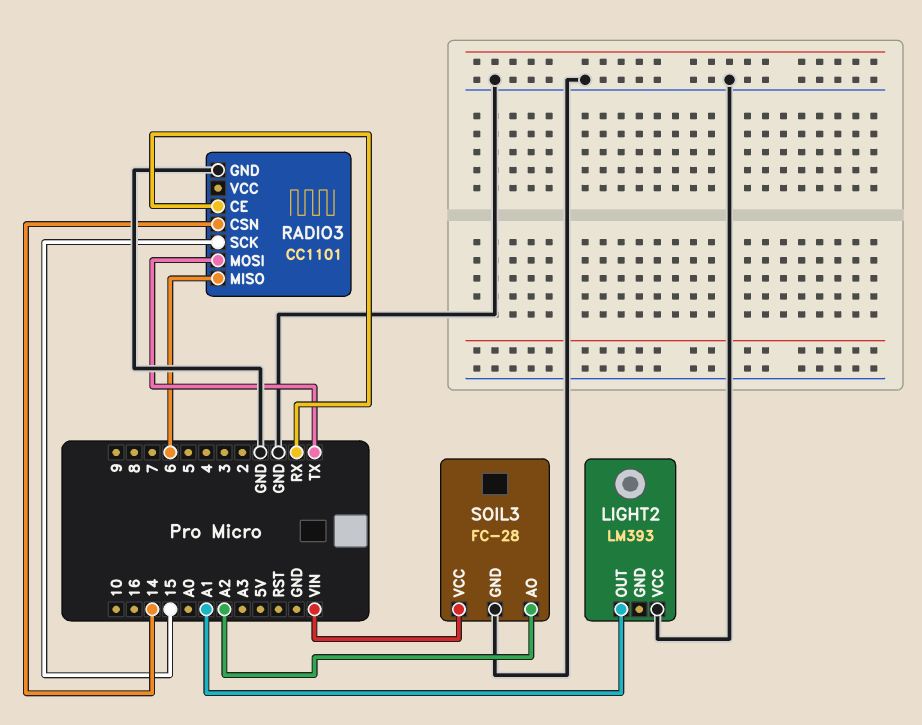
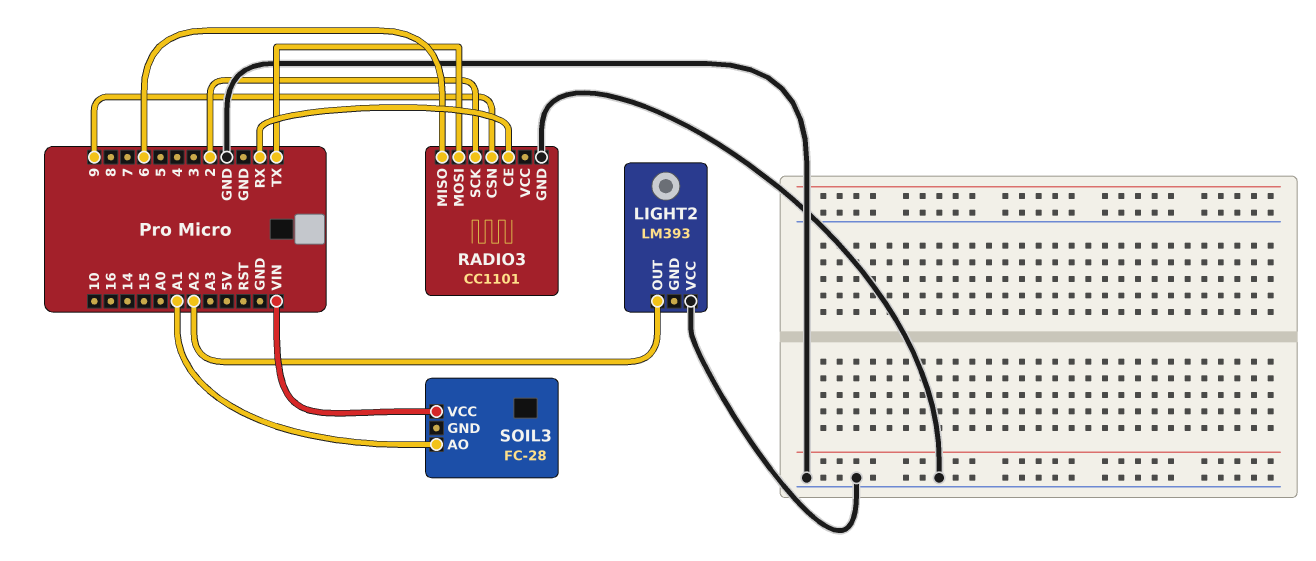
LIGHT2 pin OUT: A1 -> A2
RADIO3 pin CSN: 14 -> 9
RADIO3 pin SCK: 15 -> 2
SOIL3 pin AO: A2 -> A1
SOIL3 pin GND: GND -> none

